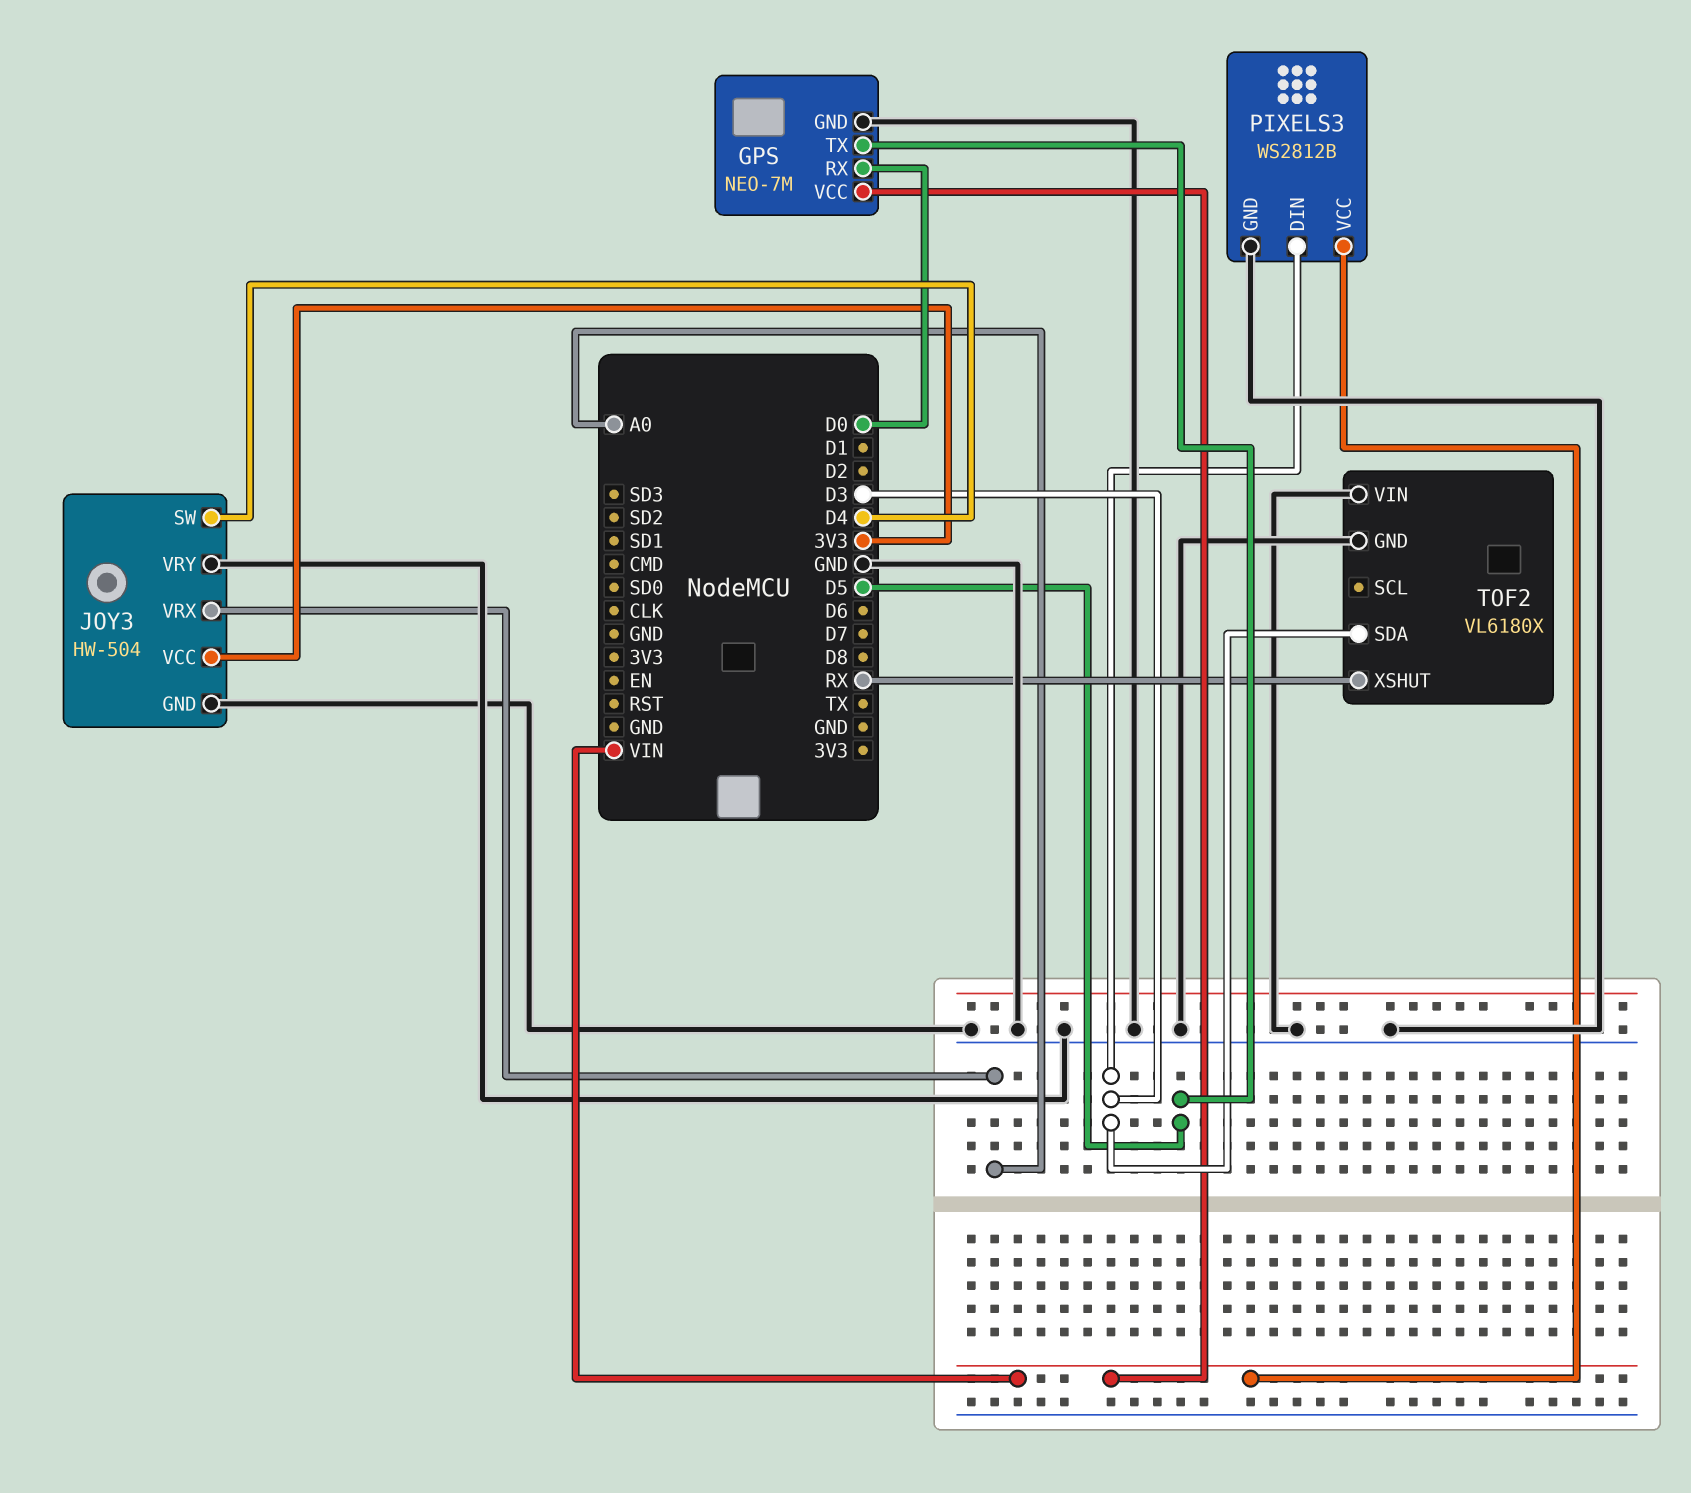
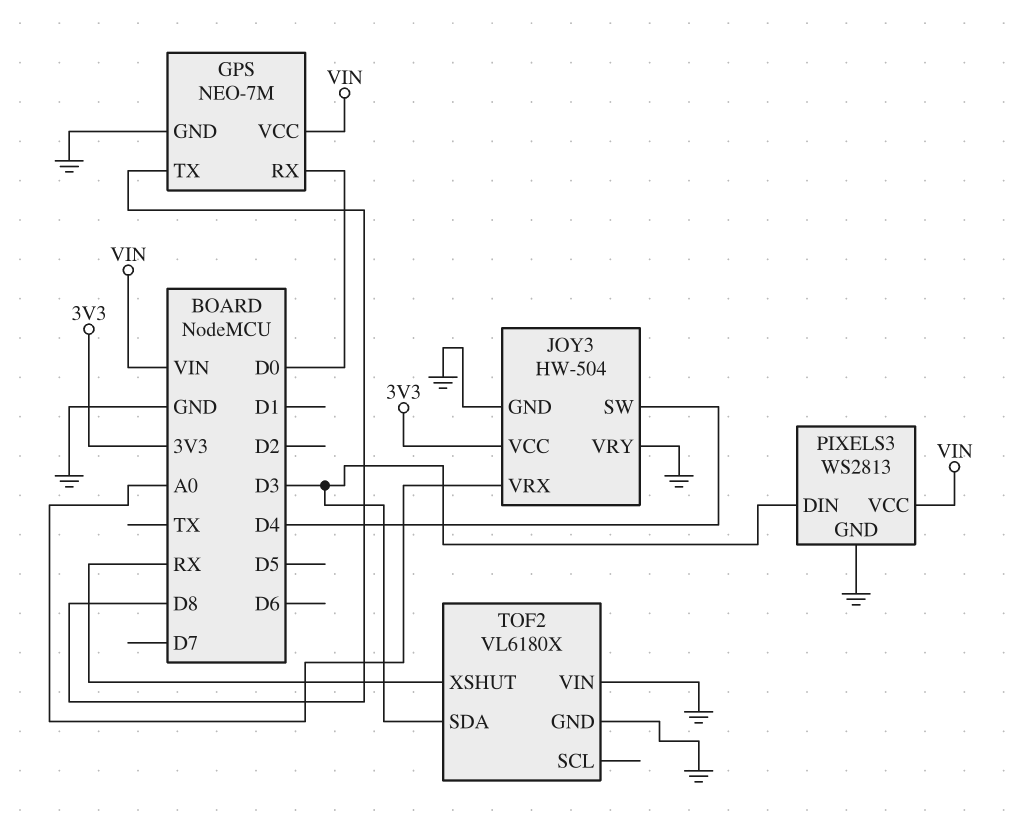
GPS pin TX: D5 -> D8
PIXELS3: WS2812B -> WS2813

